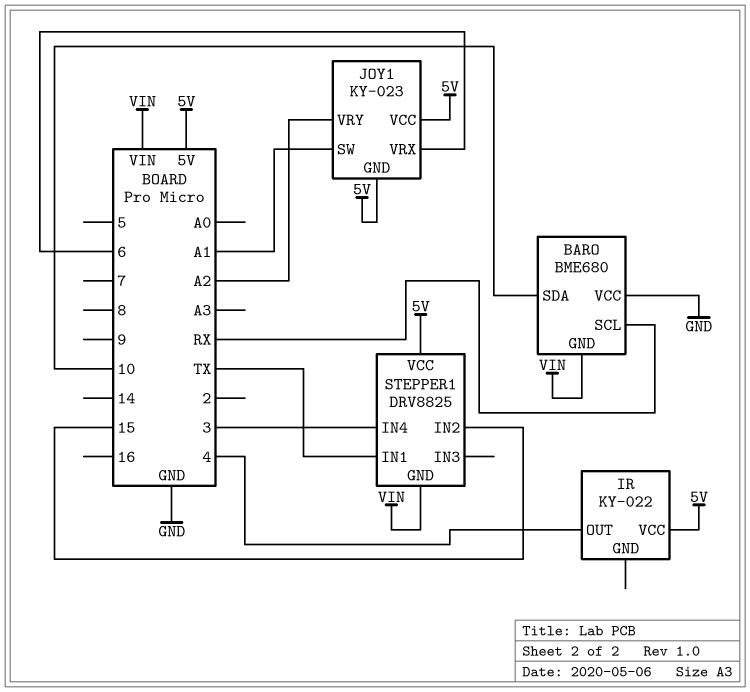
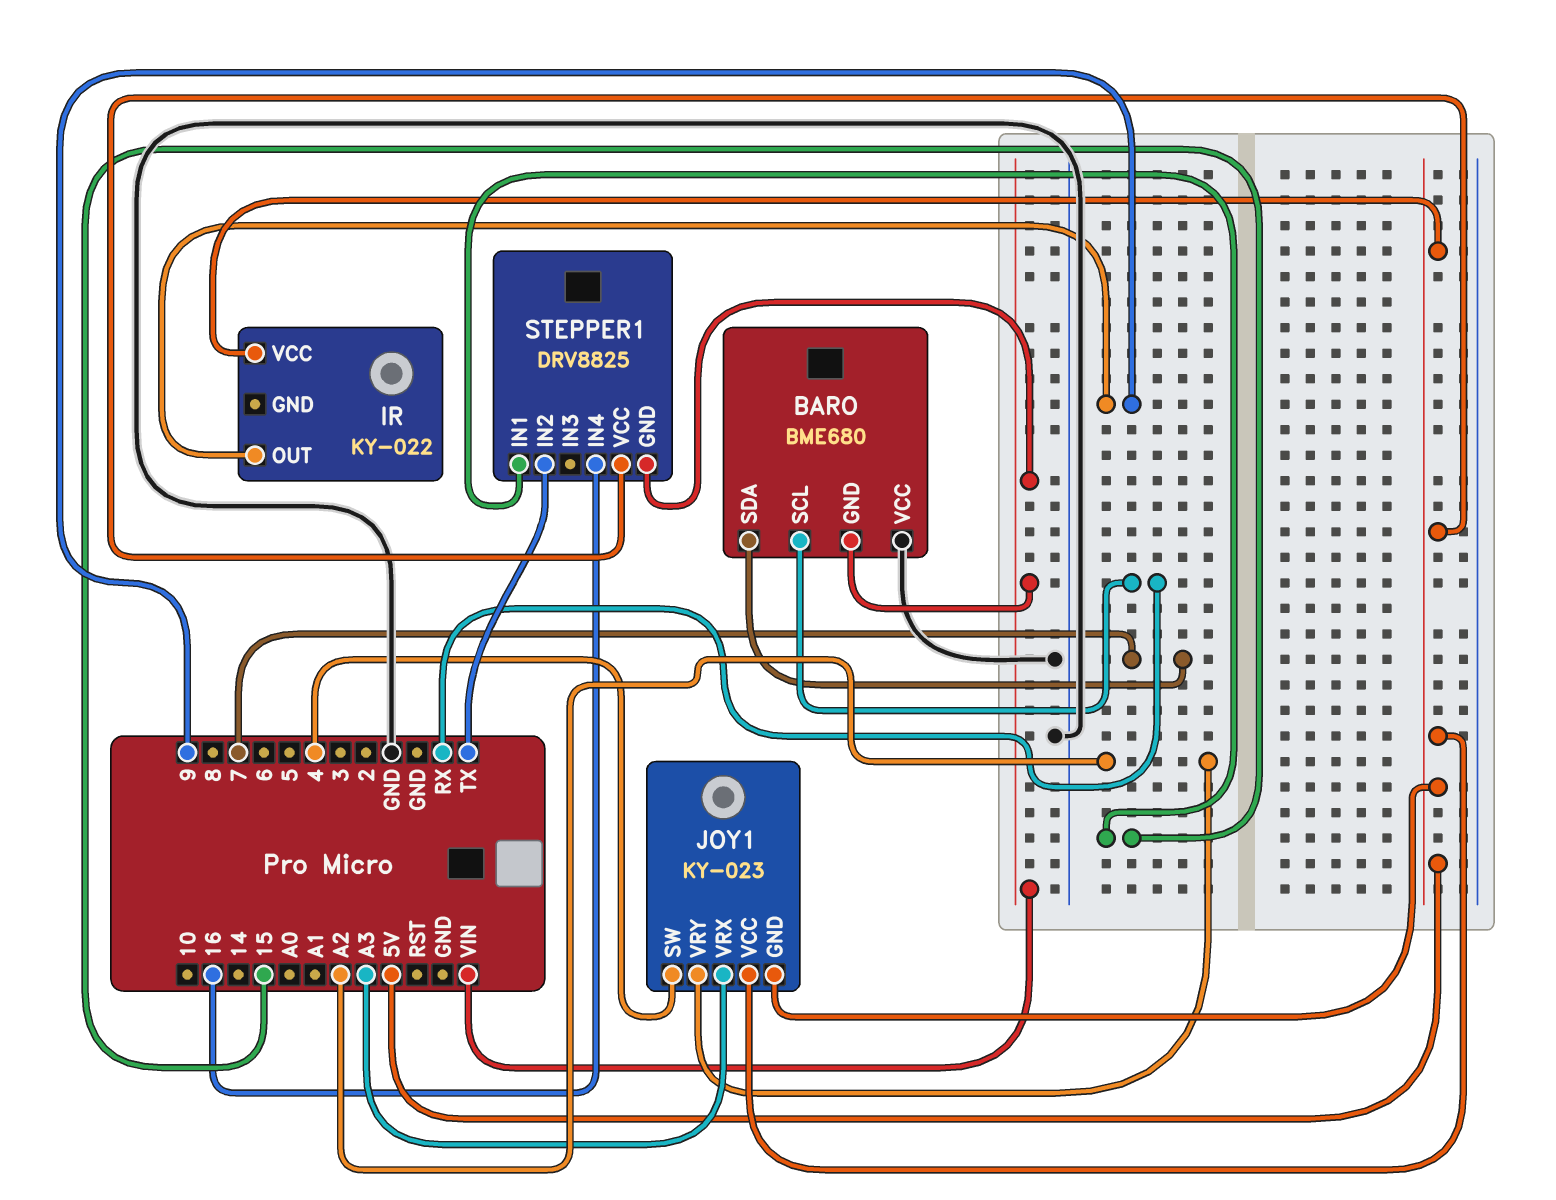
BARO pin SDA: 10 -> 7
IR pin OUT: 4 -> 9
JOY1 pin SW: A1 -> 4
JOY1 pin VRX: 6 -> A3
STEPPER1 pin IN1: TX -> 15
STEPPER1 pin IN2: 15 -> TX
STEPPER1 pin IN4: 3 -> 16

